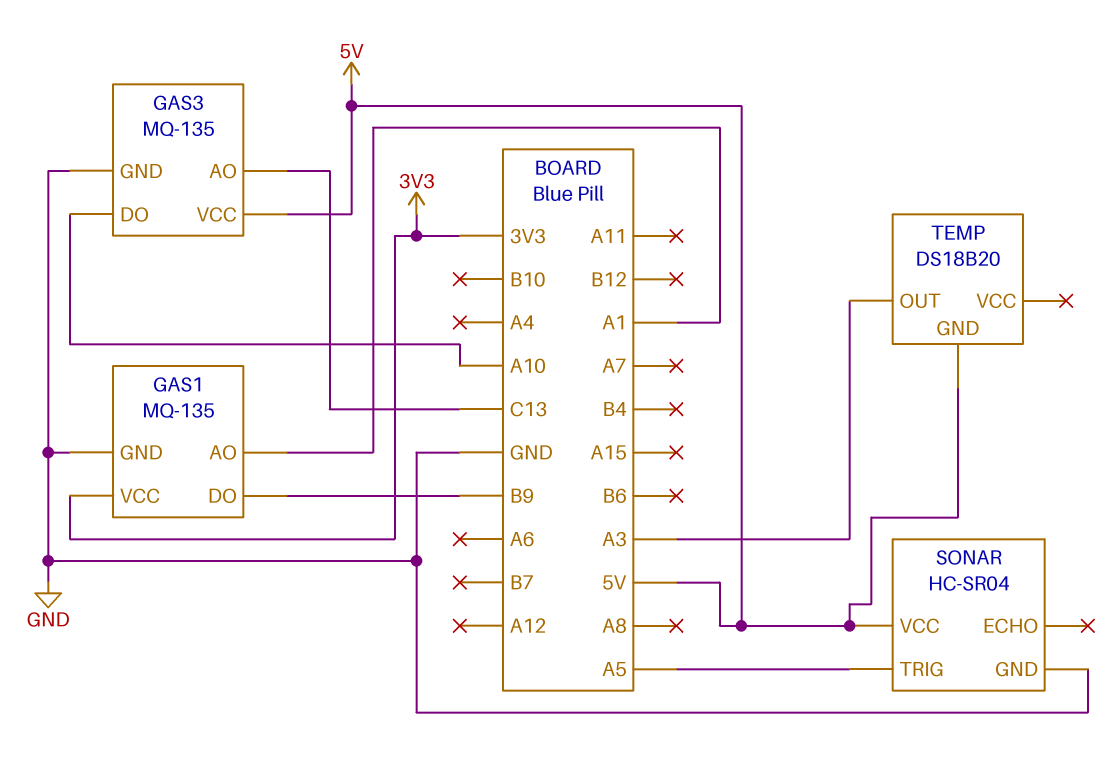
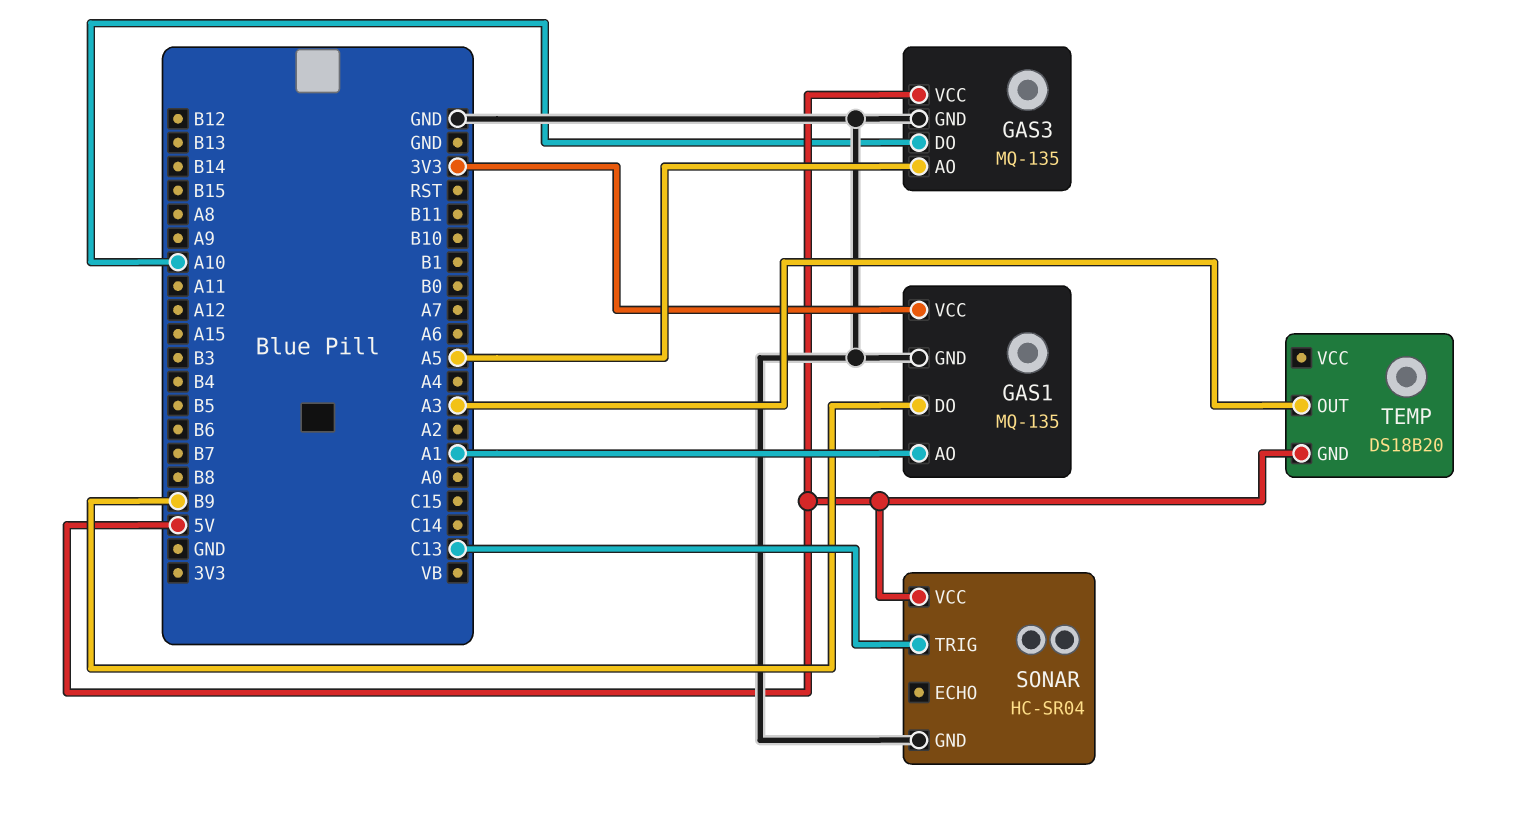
GAS3 pin AO: C13 -> A5
SONAR pin TRIG: A5 -> C13

